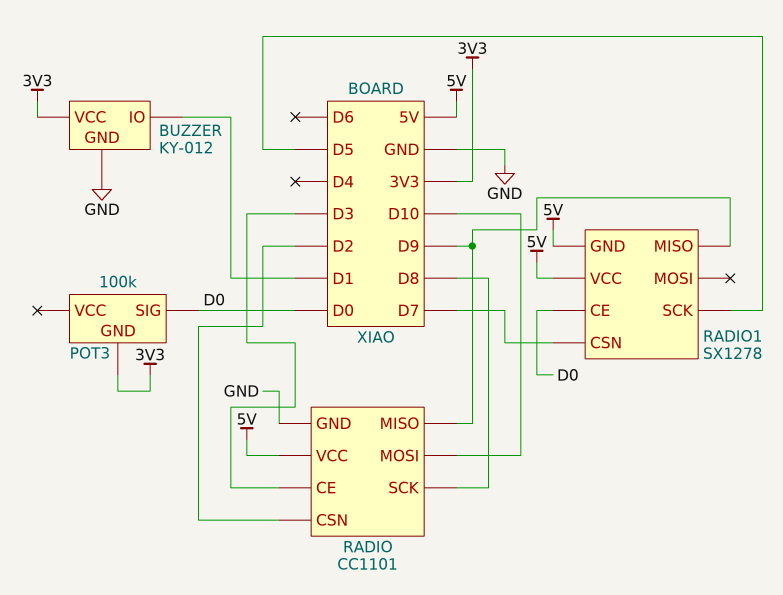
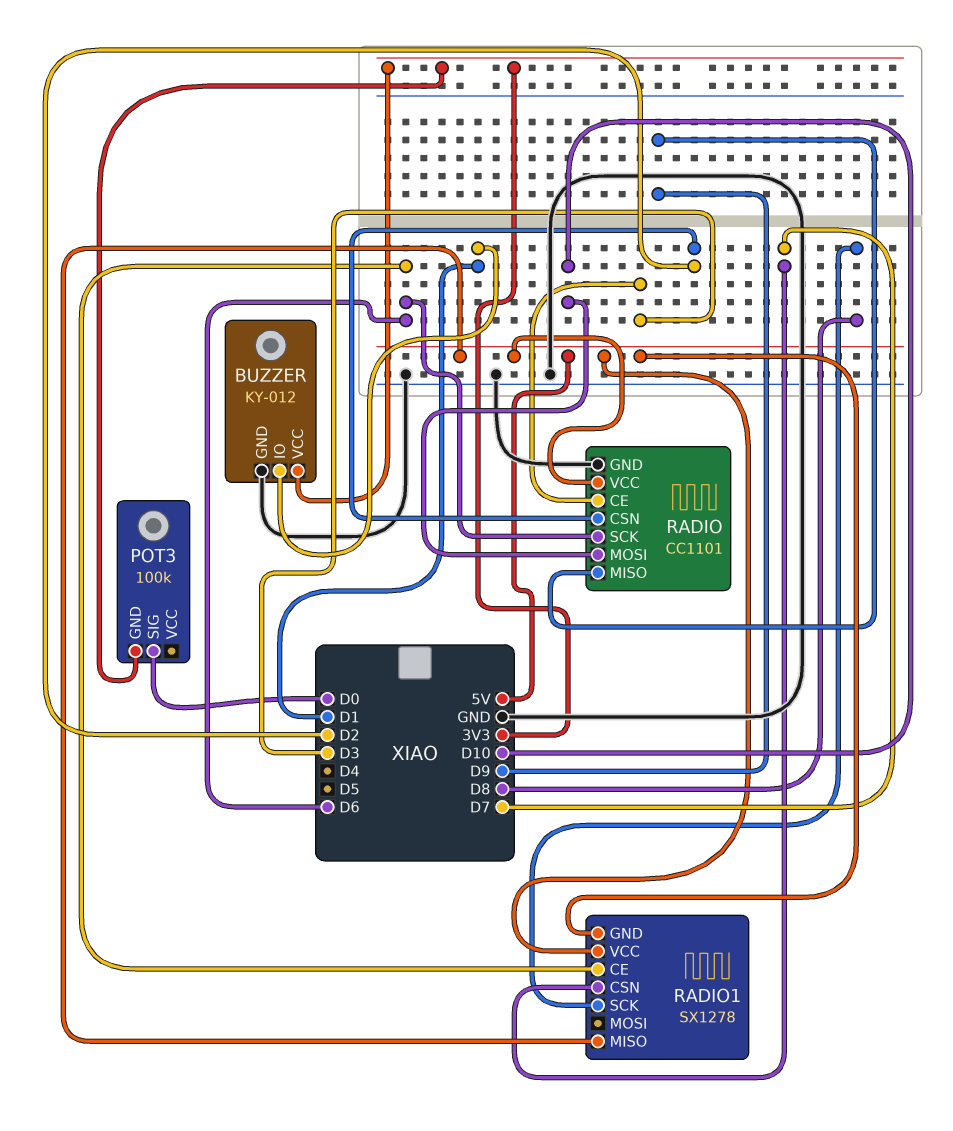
RADIO pin SCK: D8 -> D6
RADIO1 pin CE: D0 -> D6
RADIO1 pin MISO: D9 -> 5V
RADIO1 pin SCK: D5 -> D8

